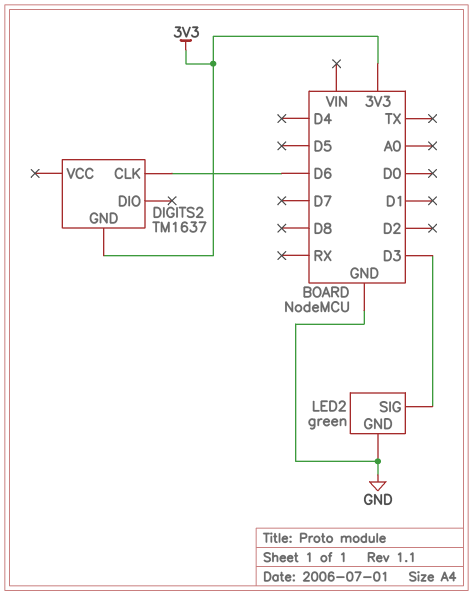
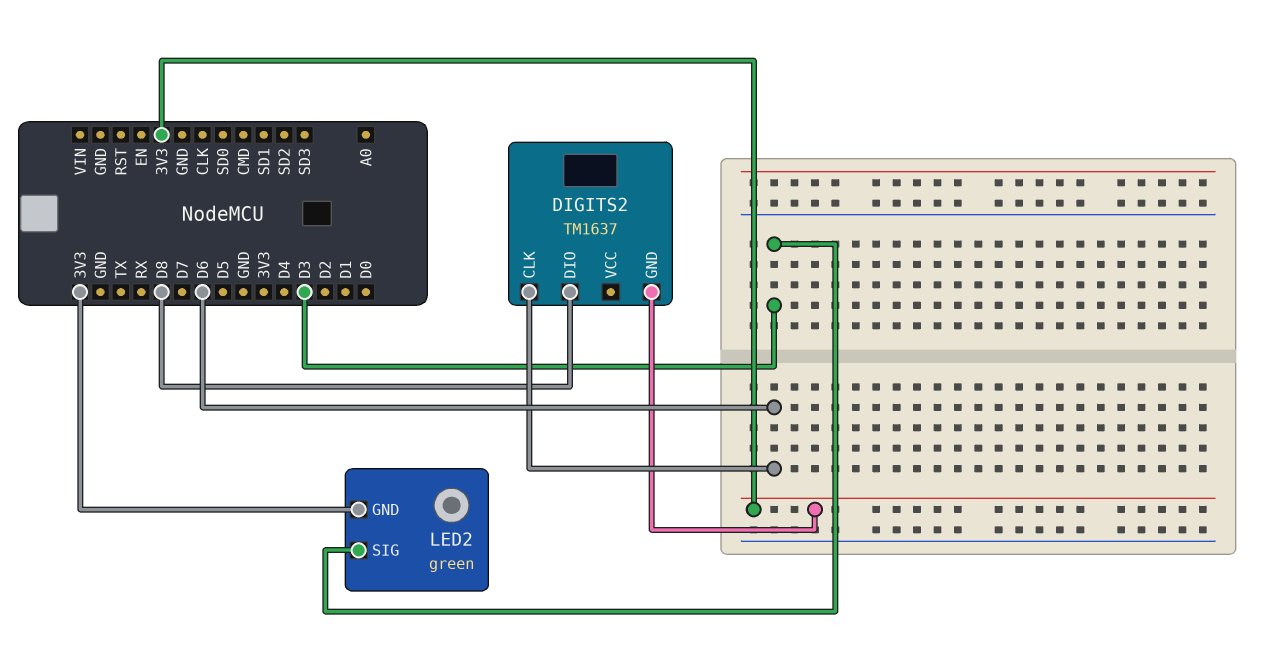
DIGITS2 pin DIO: none -> D8
LED2 pin GND: GND -> 3V3

